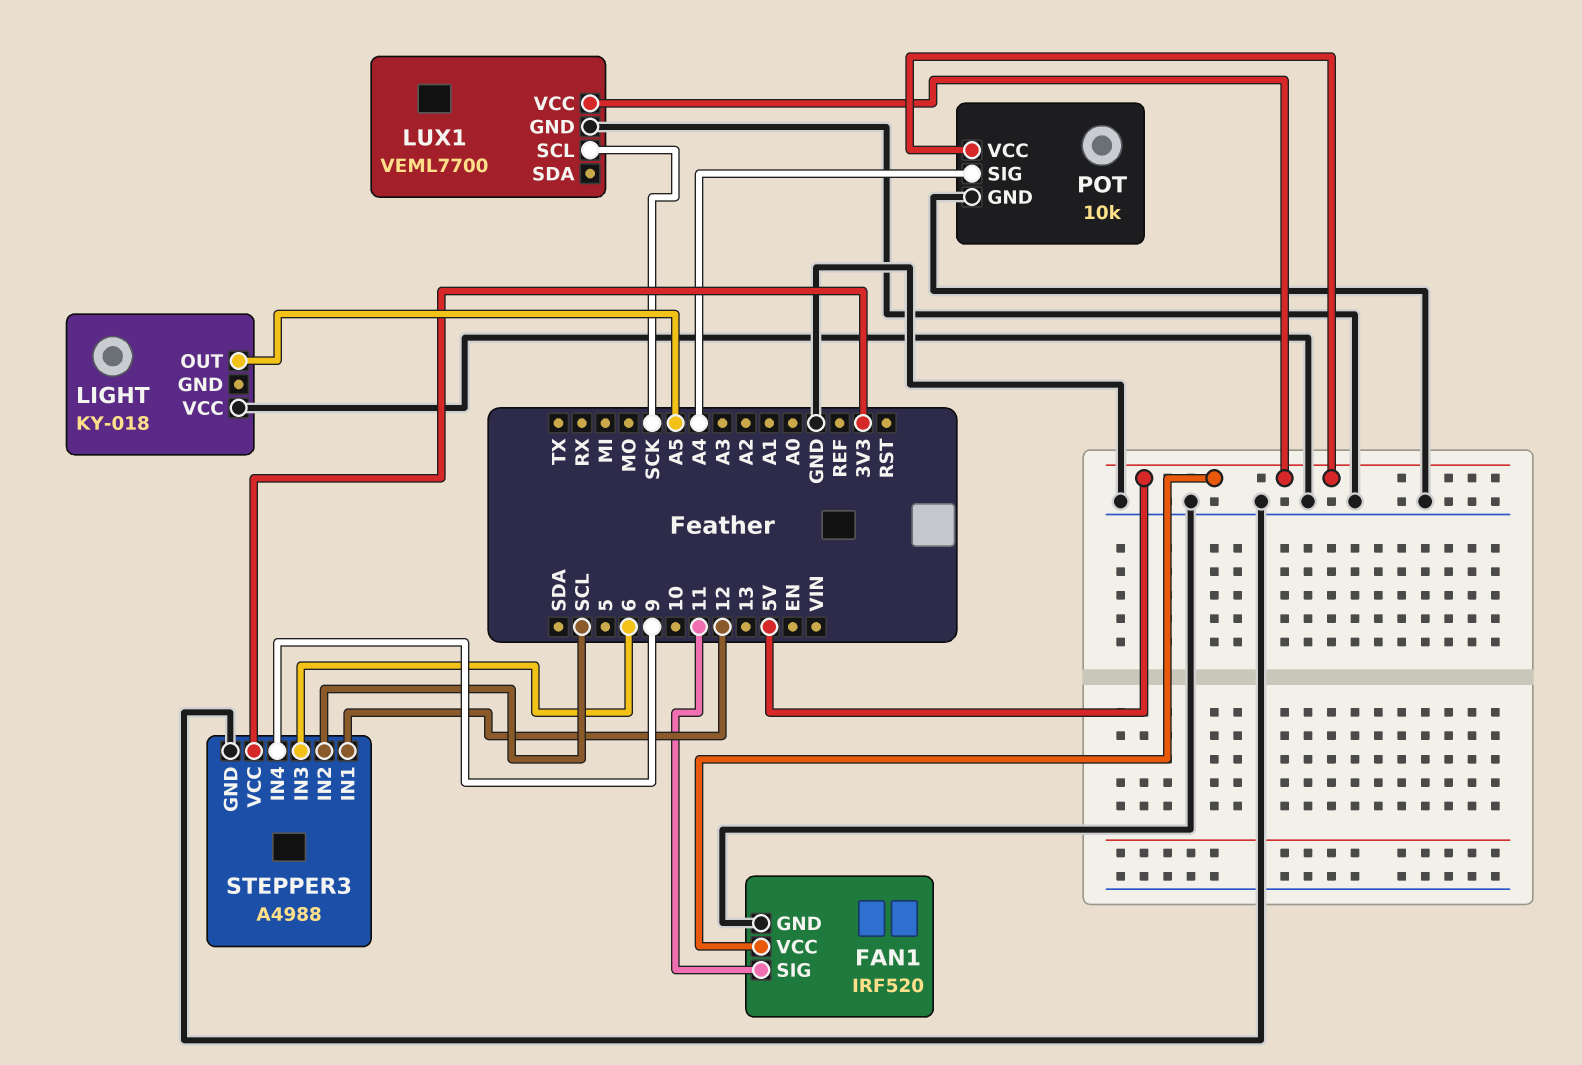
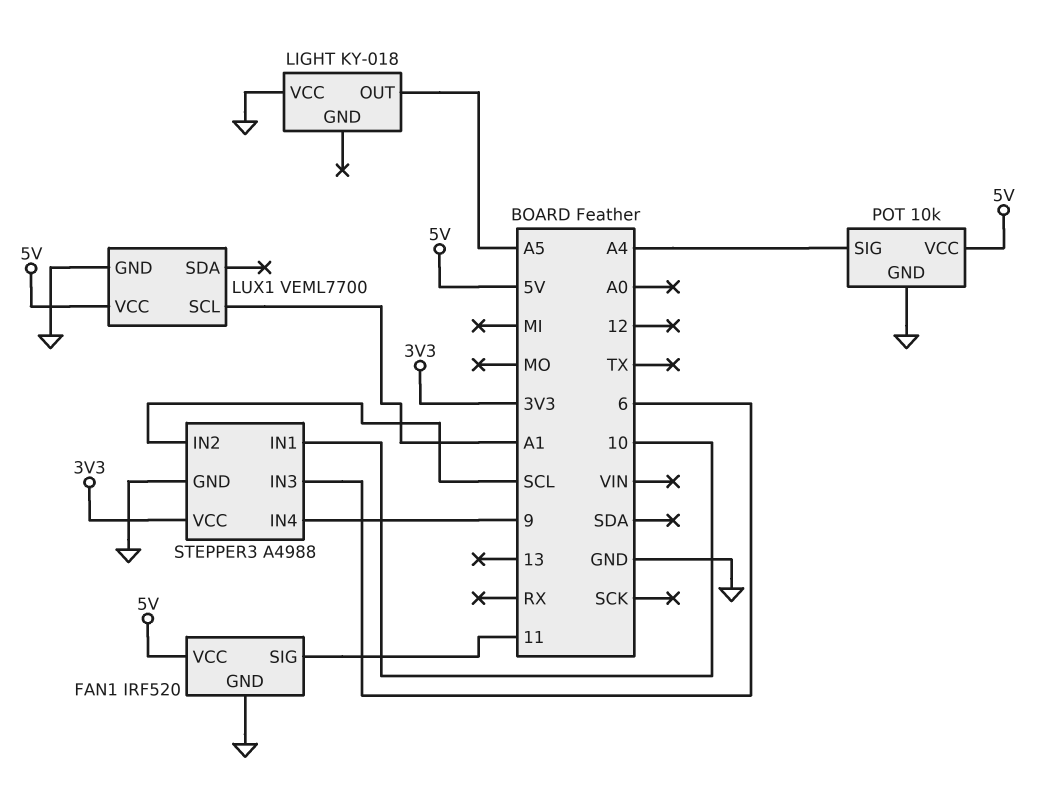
LUX1 pin SCL: SCK -> A1
STEPPER3 pin IN1: 12 -> 10

